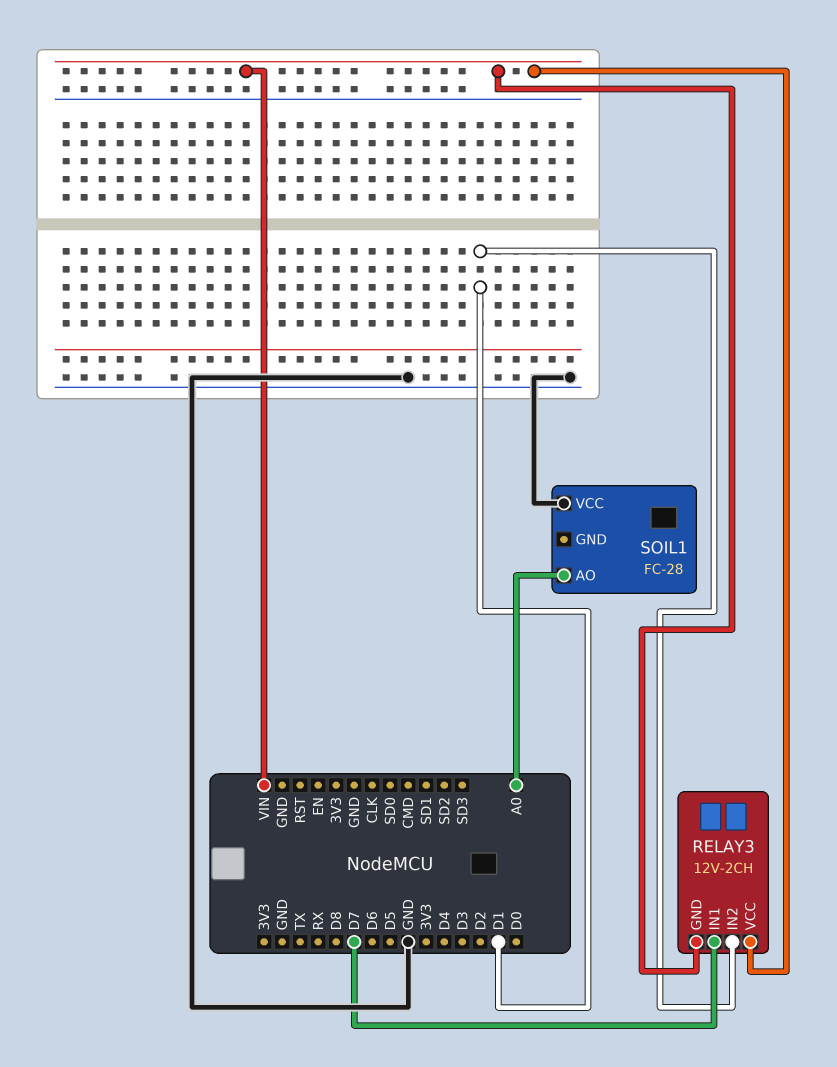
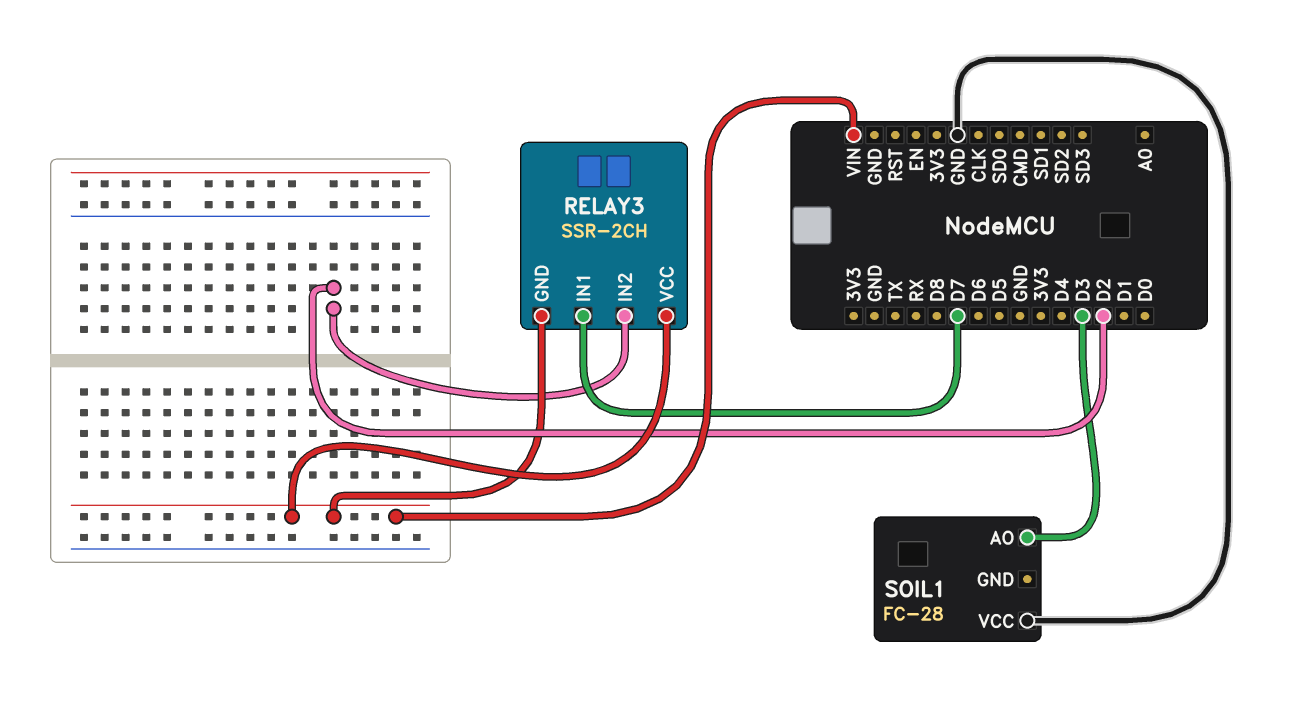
RELAY3: 12V-2CH -> SSR-2CH
RELAY3 pin IN2: D1 -> D2
SOIL1 pin AO: A0 -> D3

